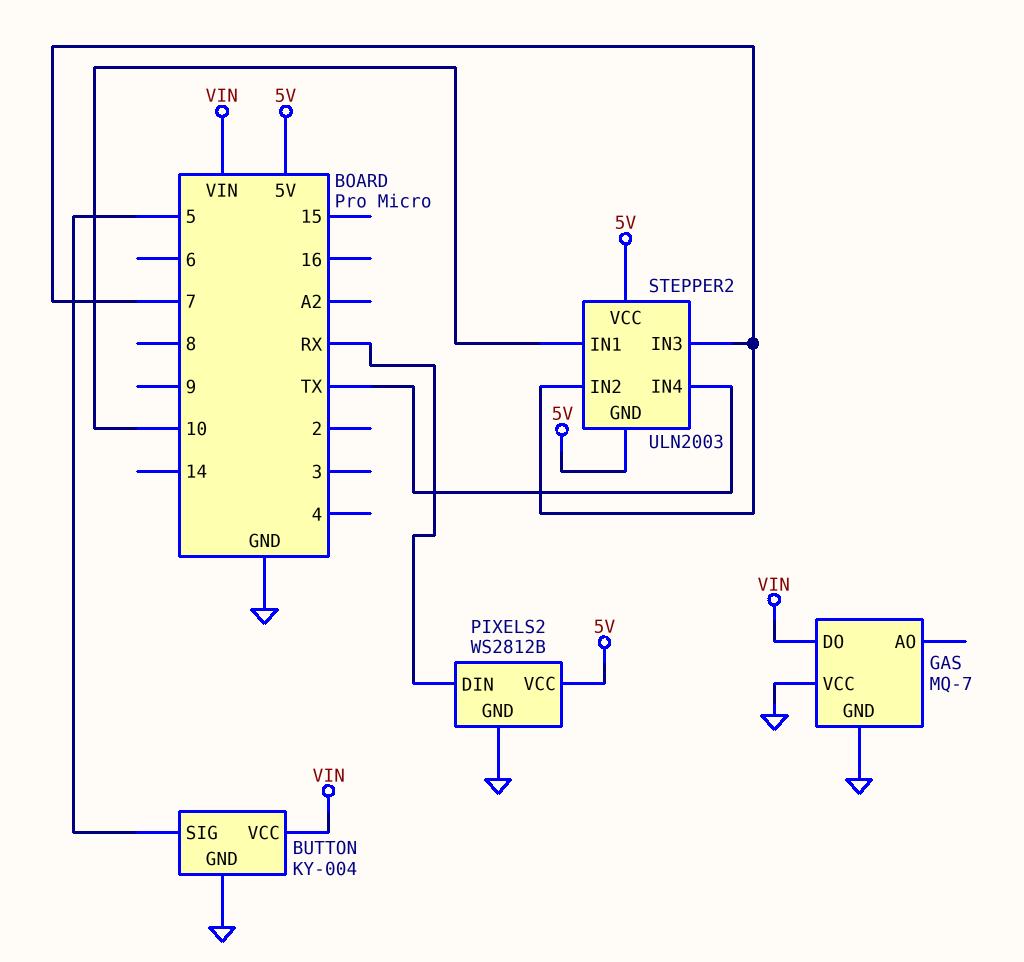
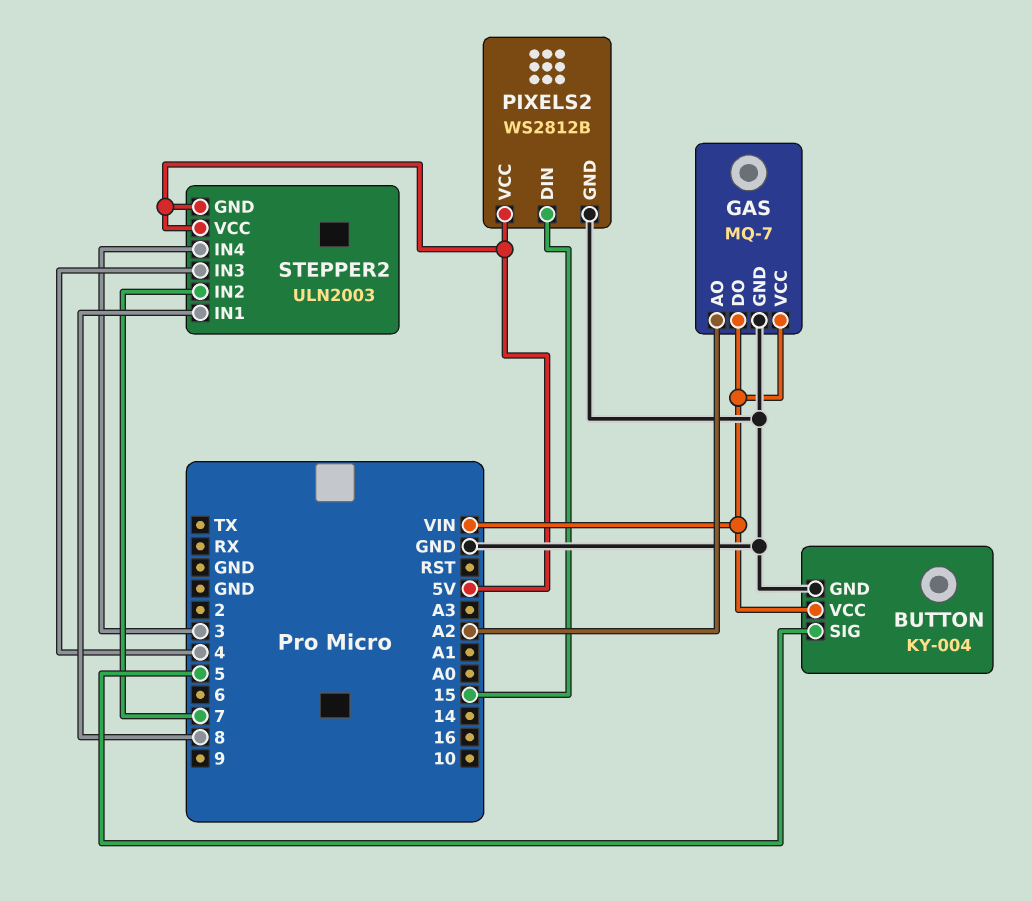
GAS pin AO: none -> A2
GAS pin VCC: GND -> VIN
PIXELS2 pin DIN: RX -> 15
STEPPER2 pin IN1: 10 -> 8
STEPPER2 pin IN3: 7 -> 4
STEPPER2 pin IN4: TX -> 3

